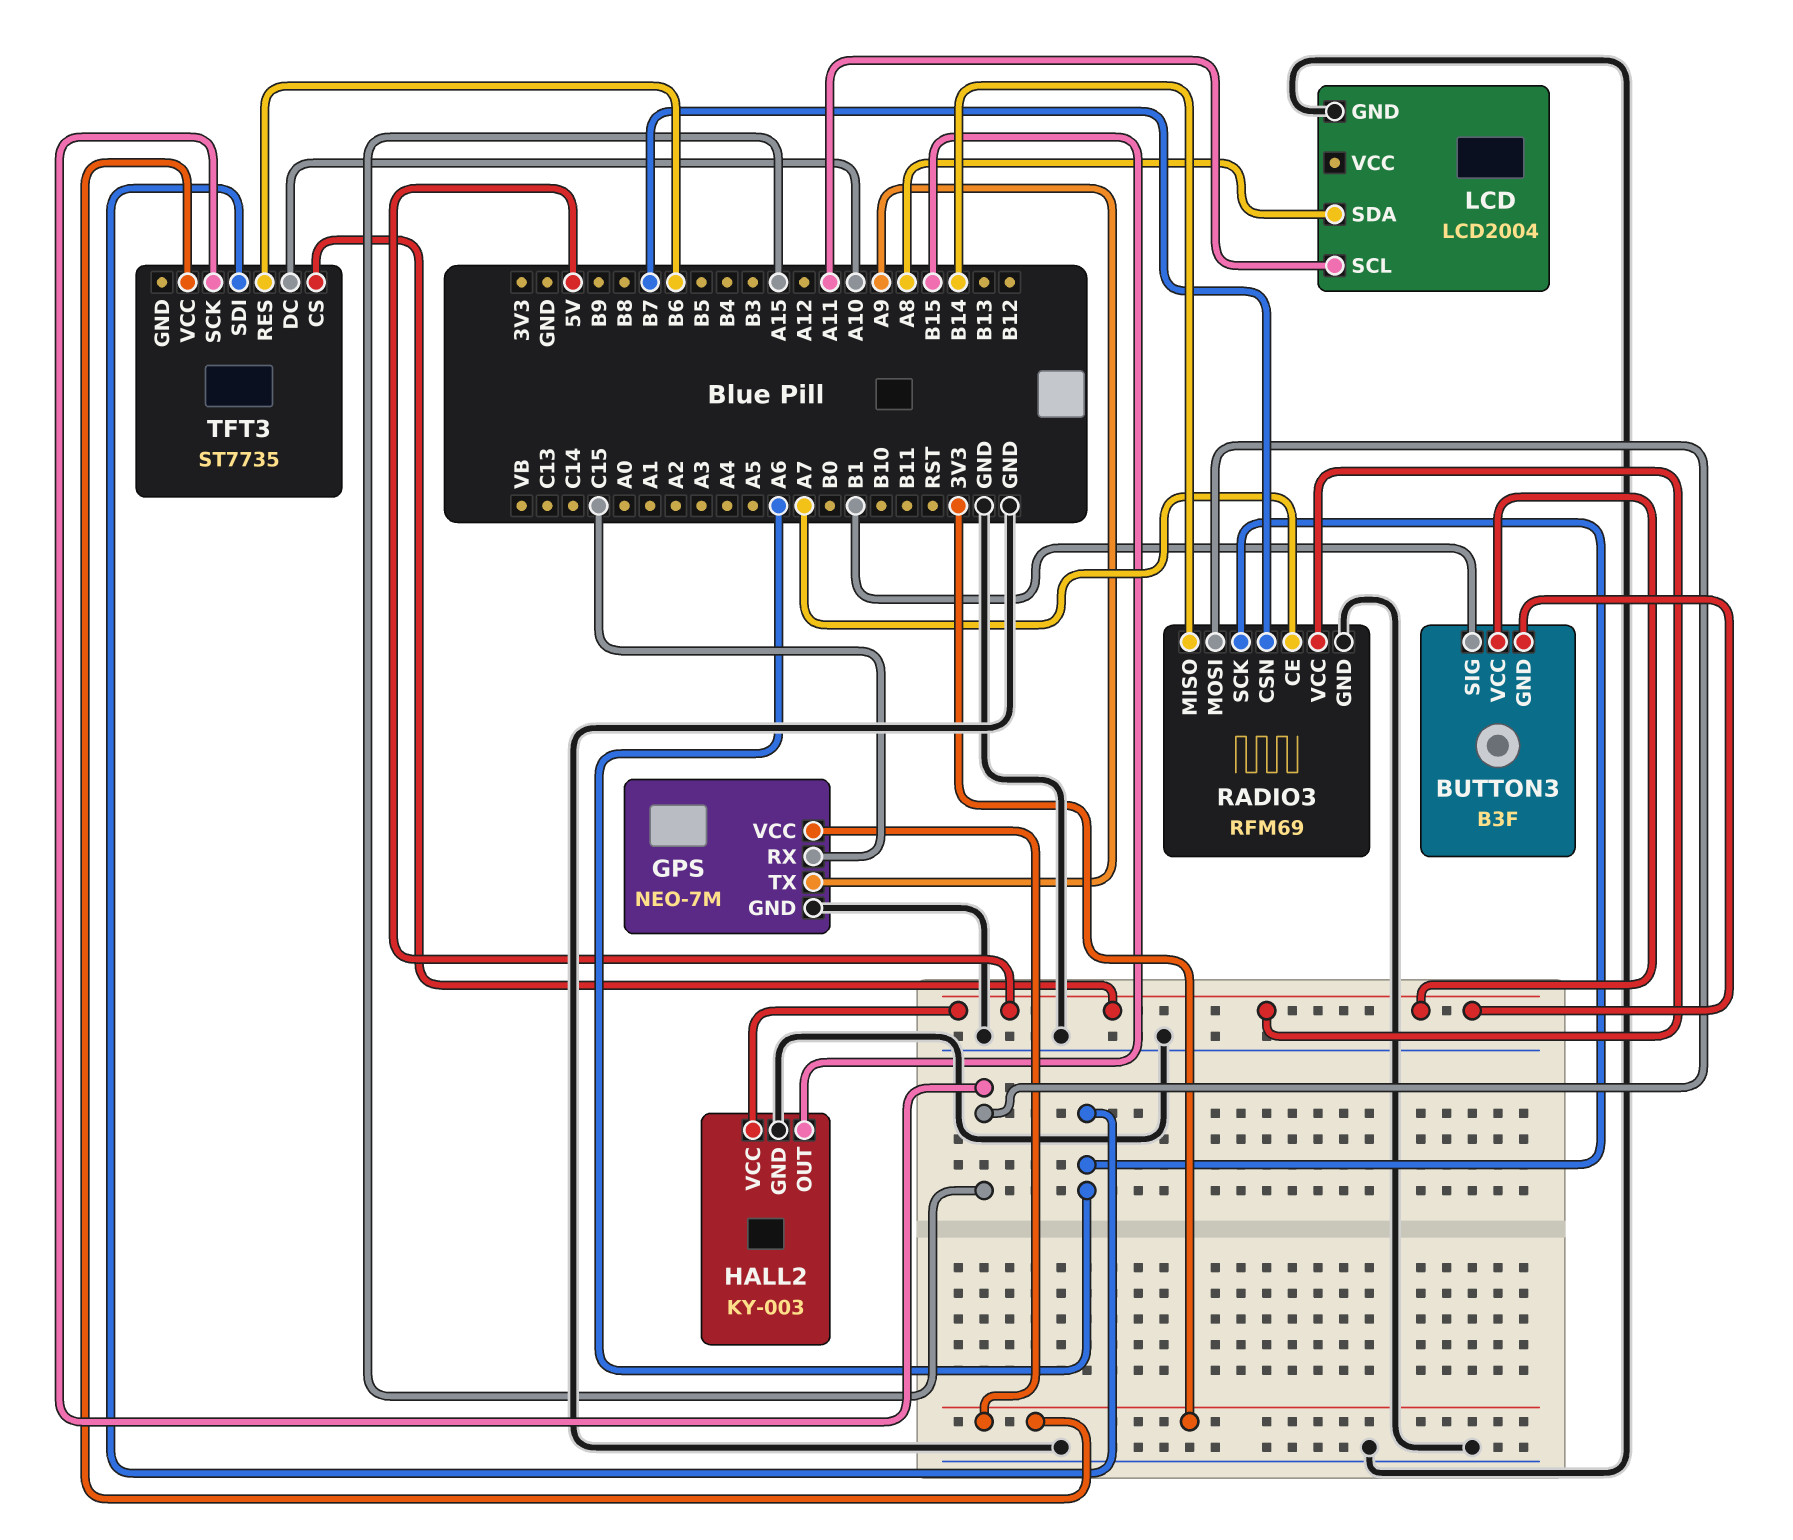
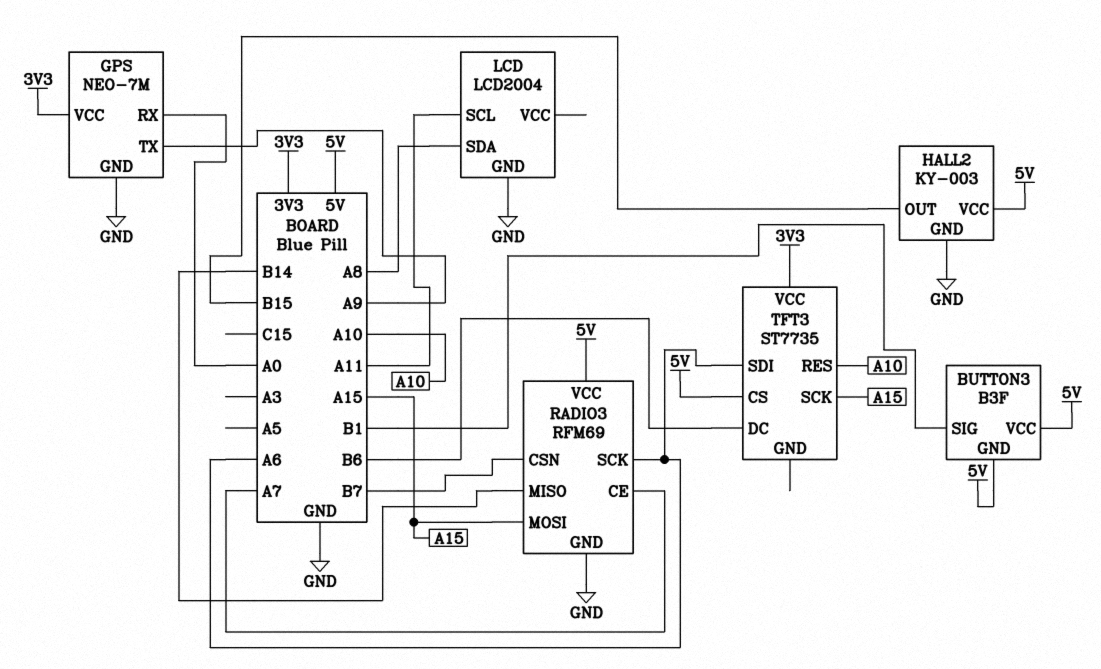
GPS pin RX: C15 -> A0
TFT3 pin DC: A10 -> B6
TFT3 pin RES: B6 -> A10

